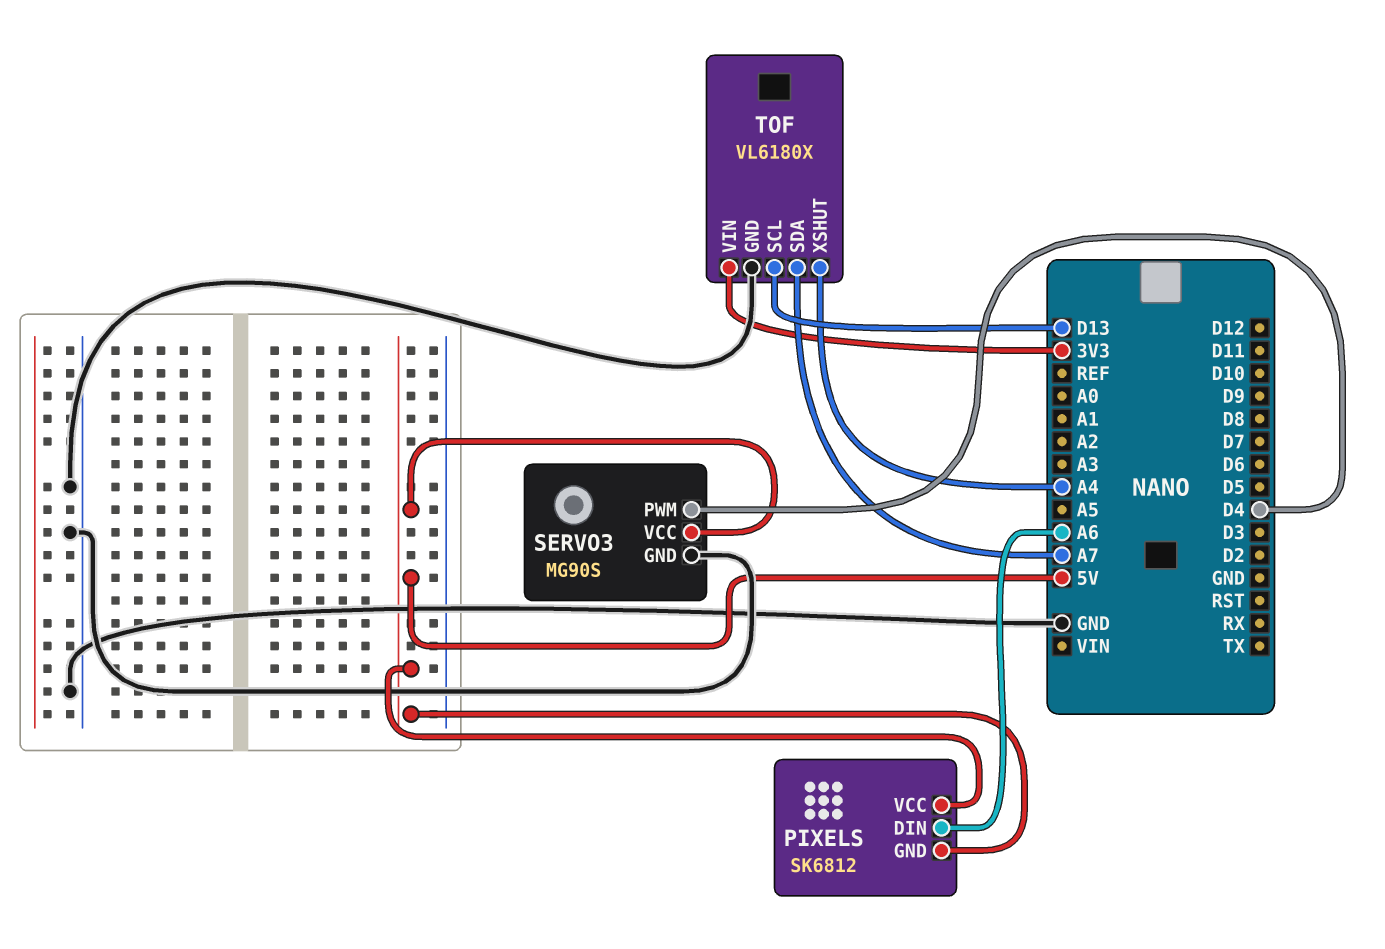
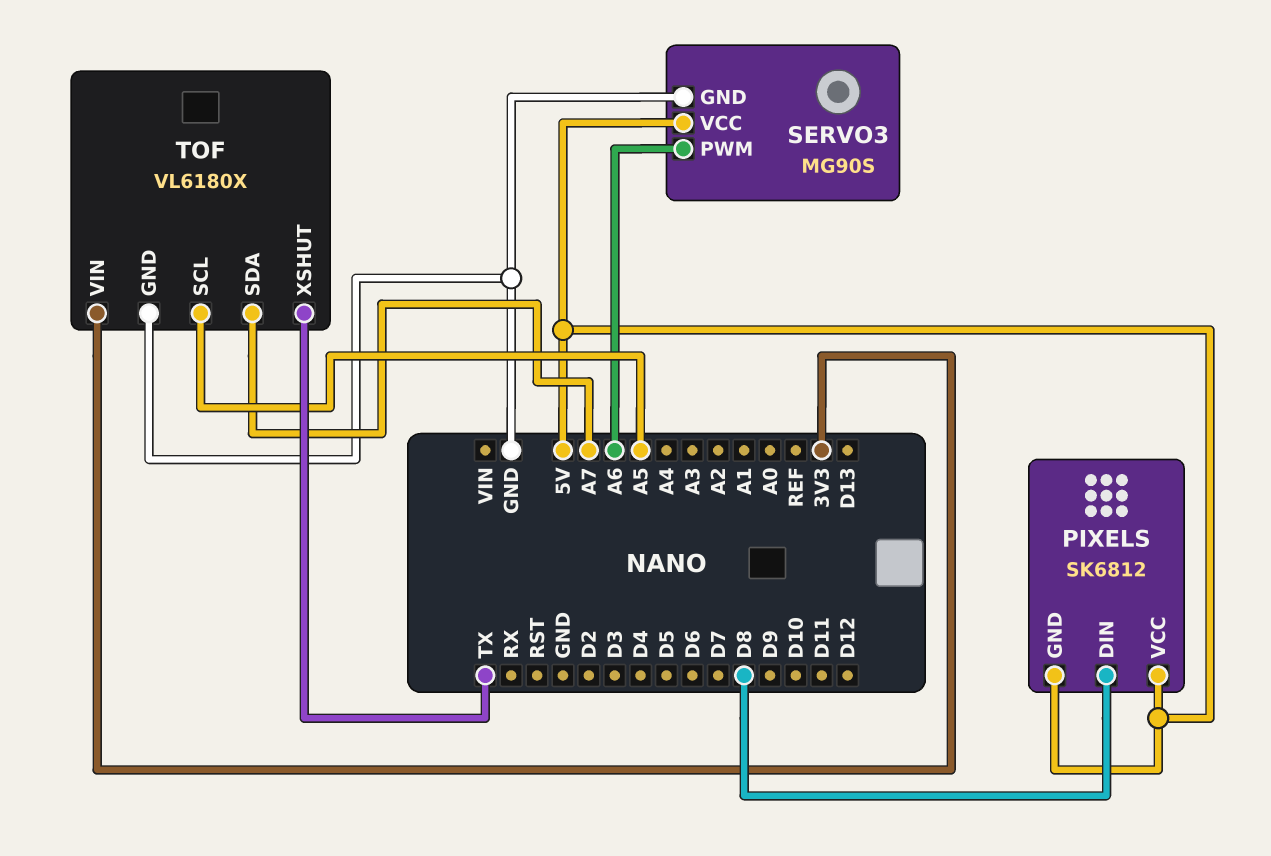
PIXELS pin DIN: A6 -> D8
SERVO3 pin PWM: D4 -> A6
TOF pin SCL: D13 -> A5
TOF pin XSHUT: A4 -> TX

